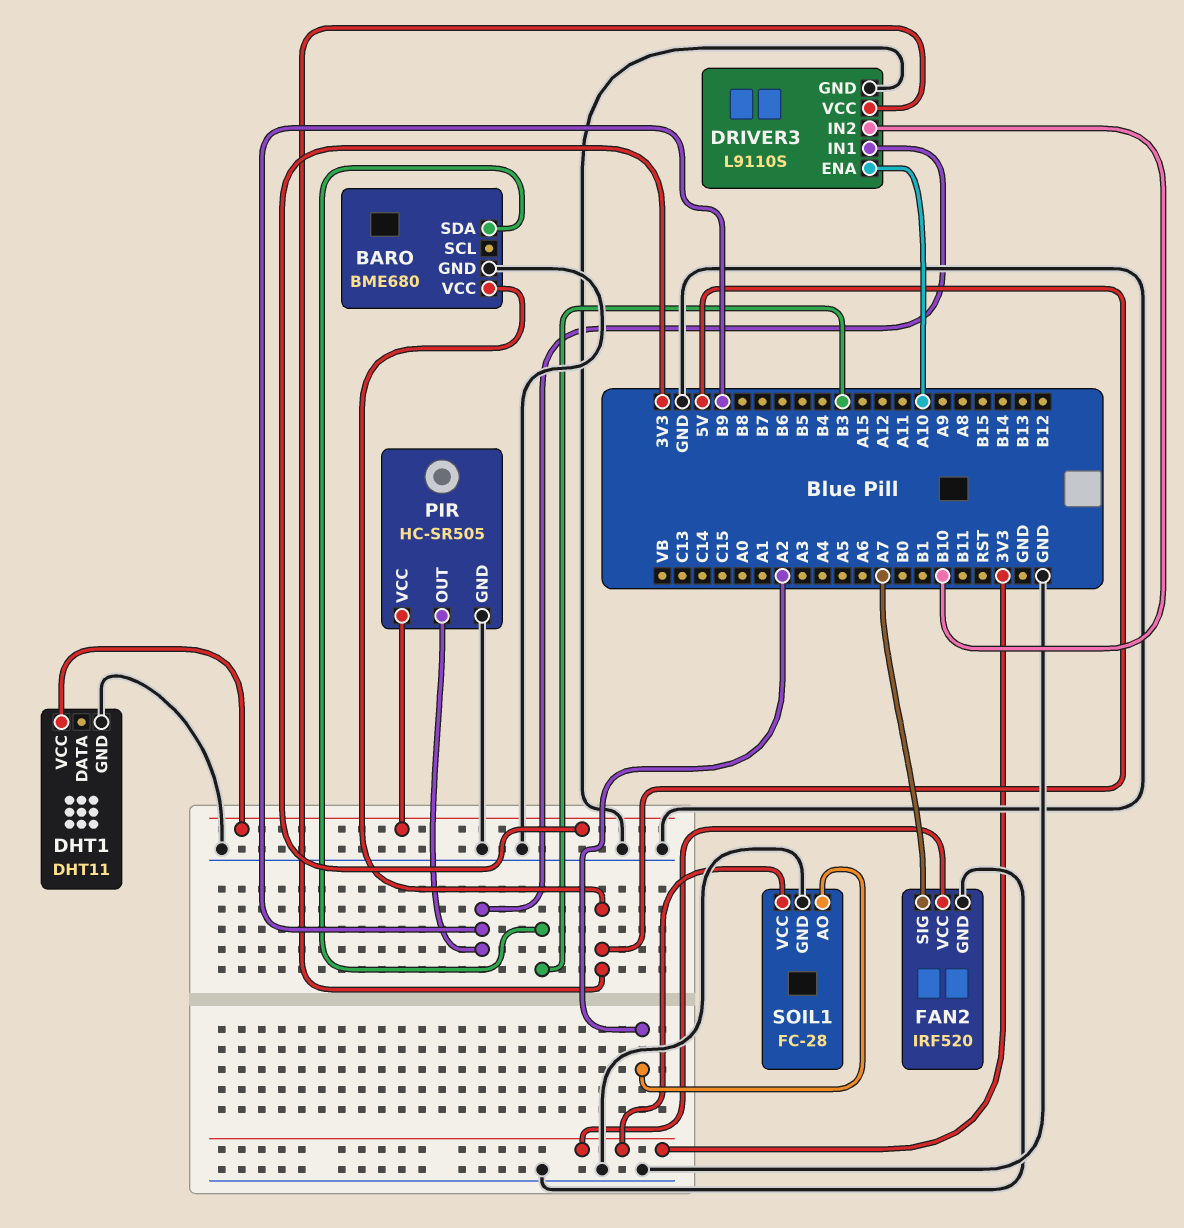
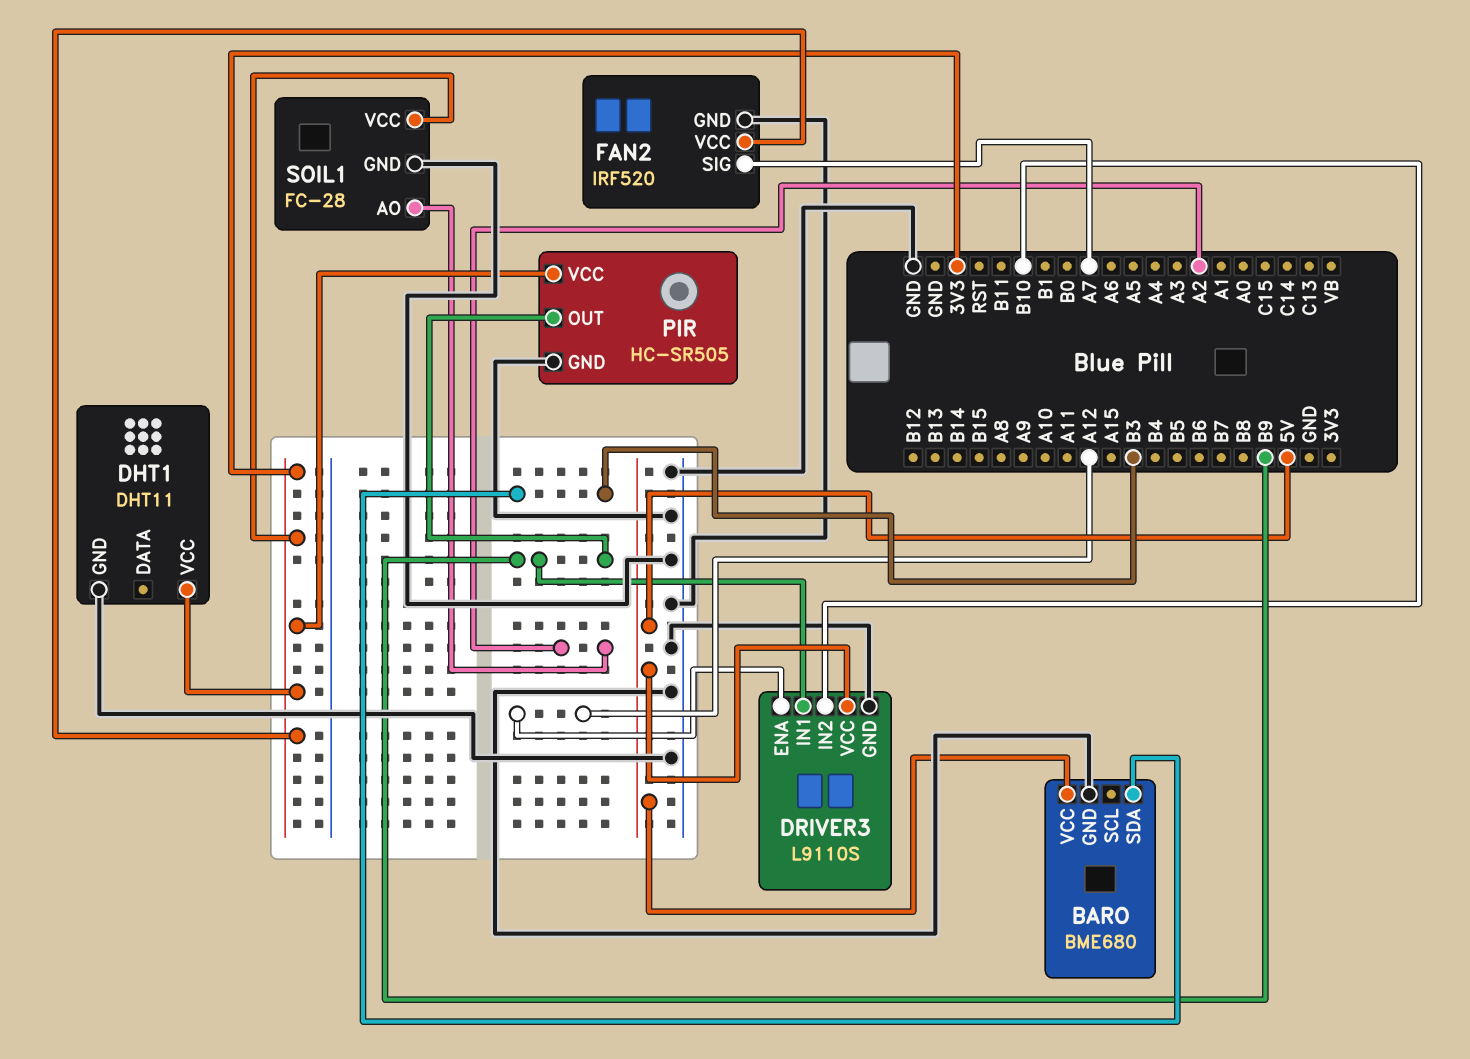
DRIVER3 pin ENA: A10 -> A12

